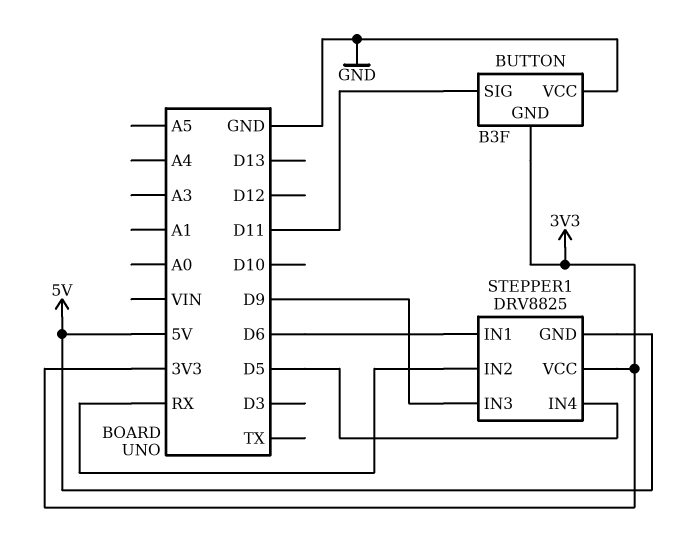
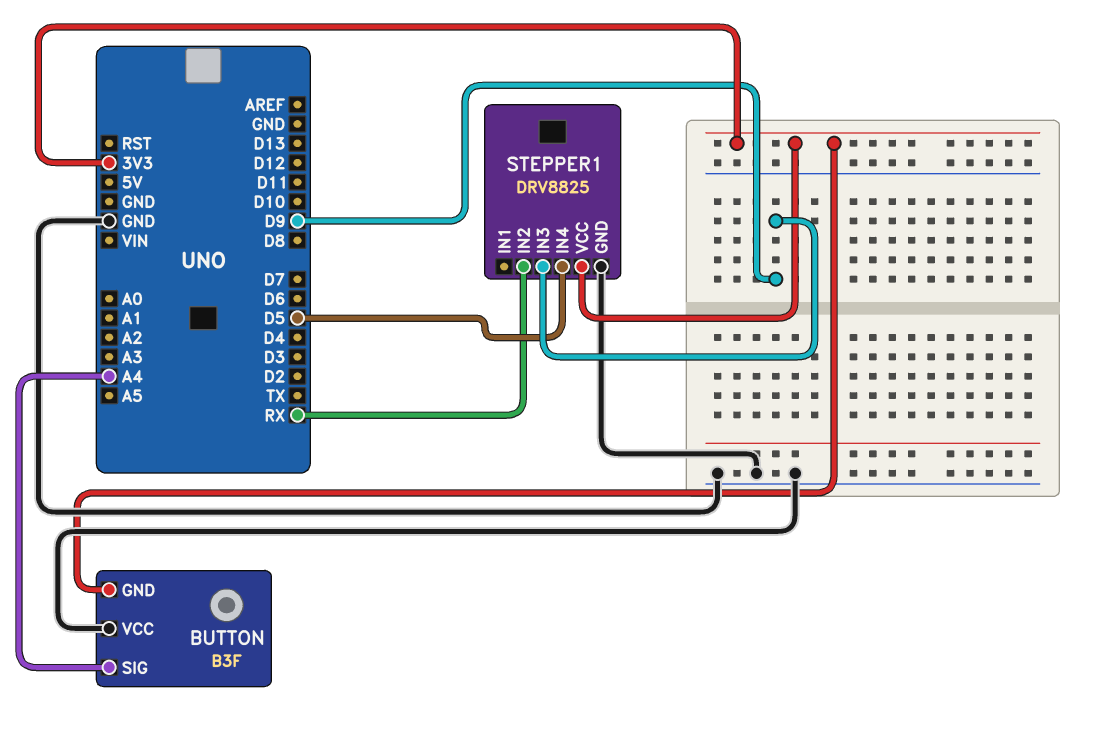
BUTTON pin SIG: D11 -> A4
STEPPER1 pin GND: 5V -> GND
STEPPER1 pin IN1: D6 -> none

